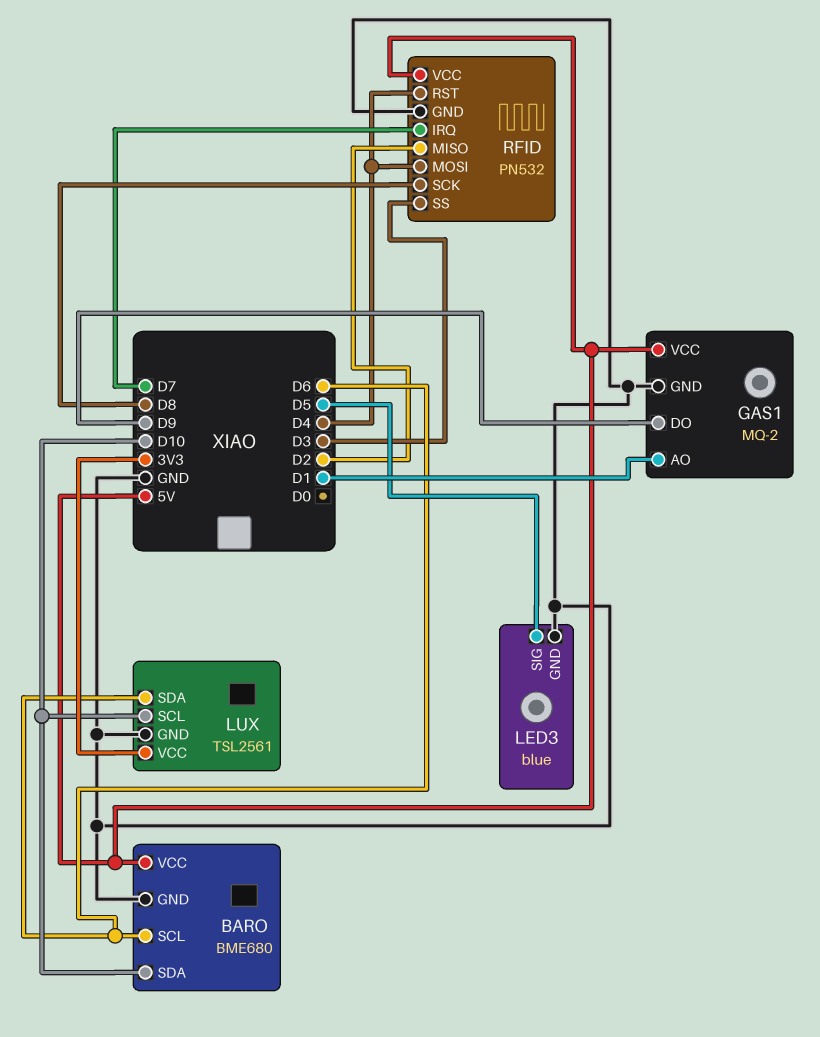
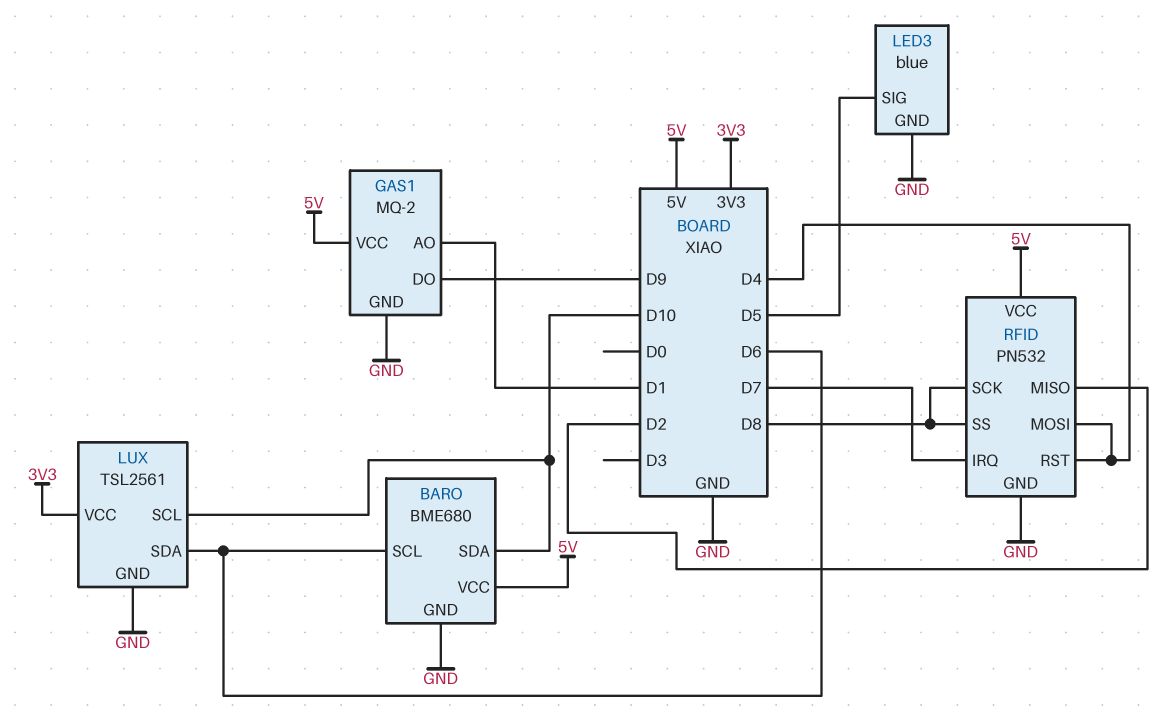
RFID pin SS: D3 -> D8

